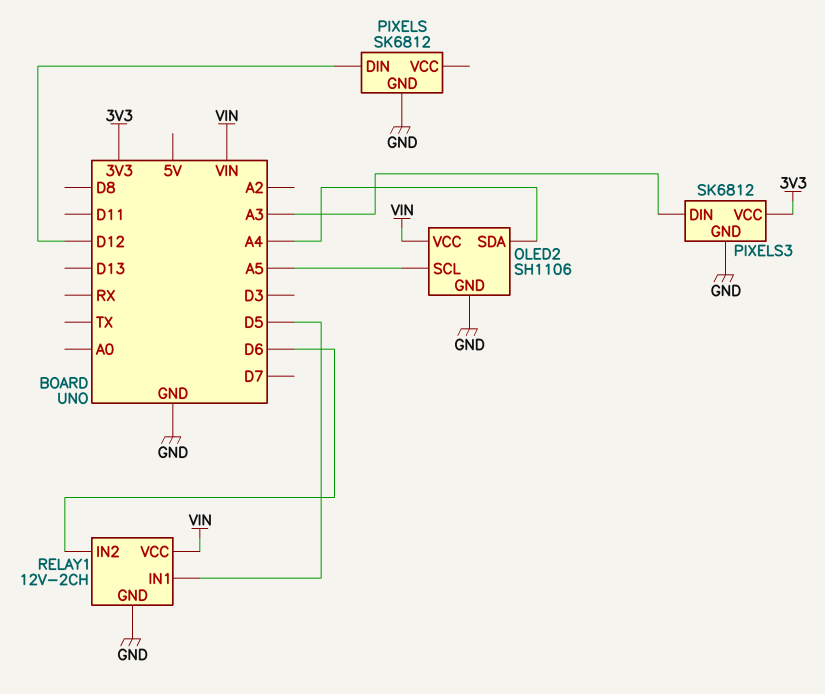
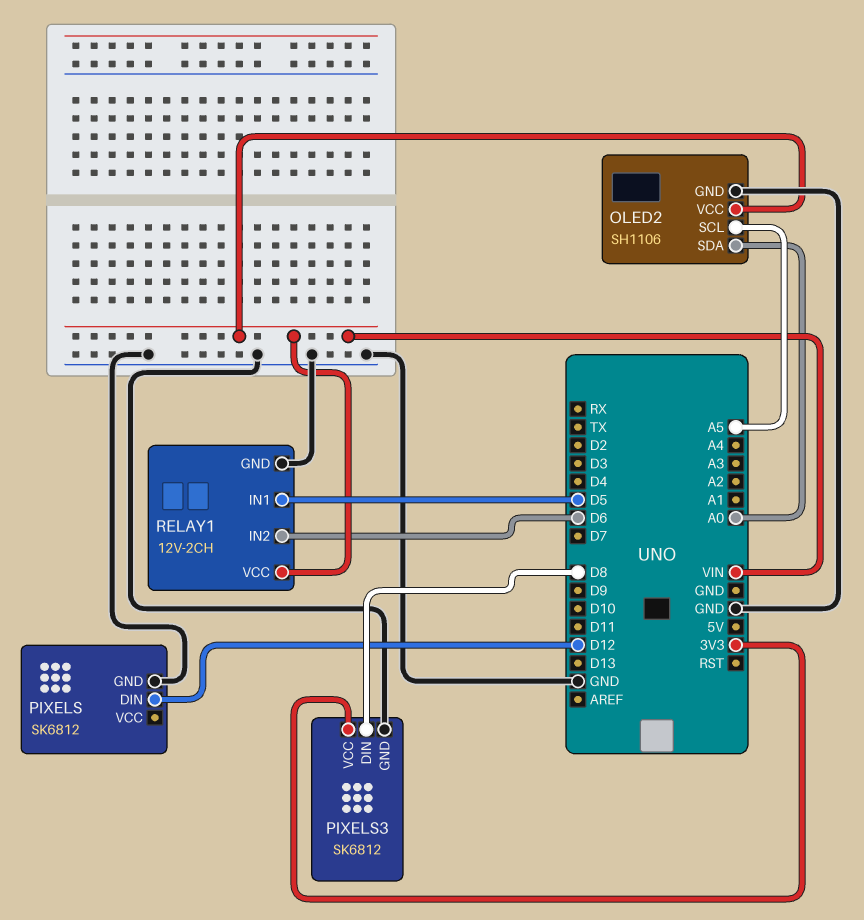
OLED2 pin SDA: A4 -> A0
PIXELS3 pin DIN: A3 -> D8

